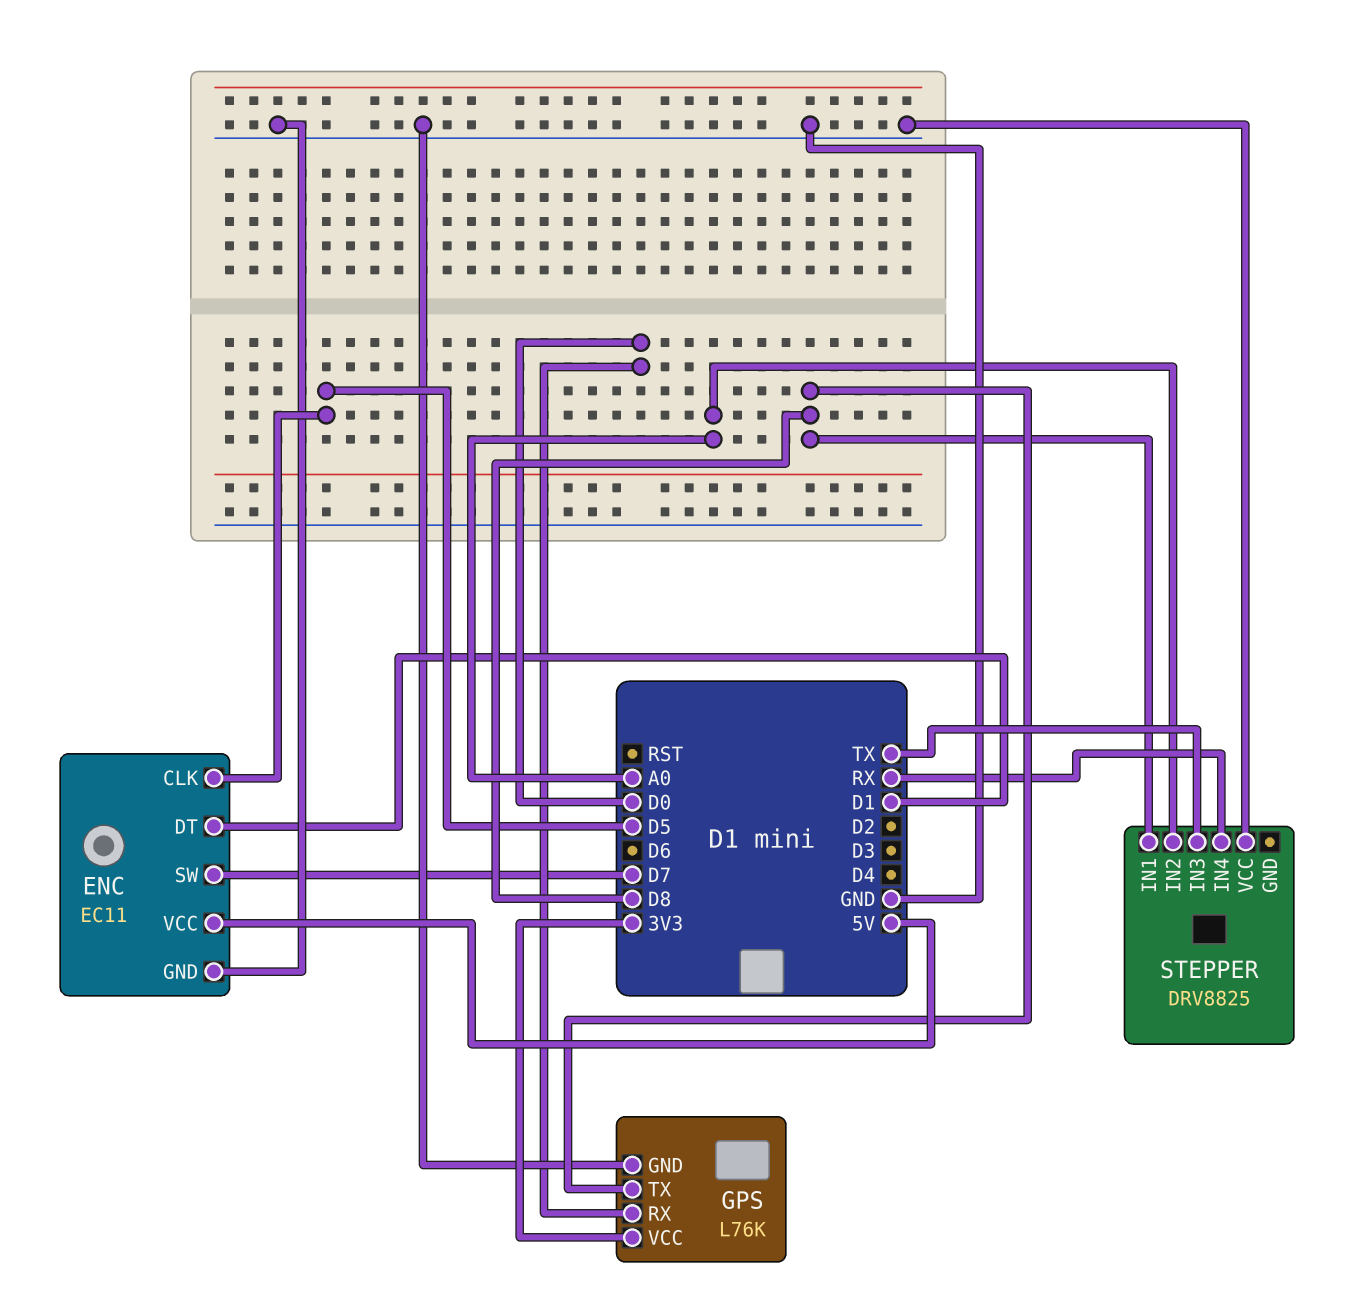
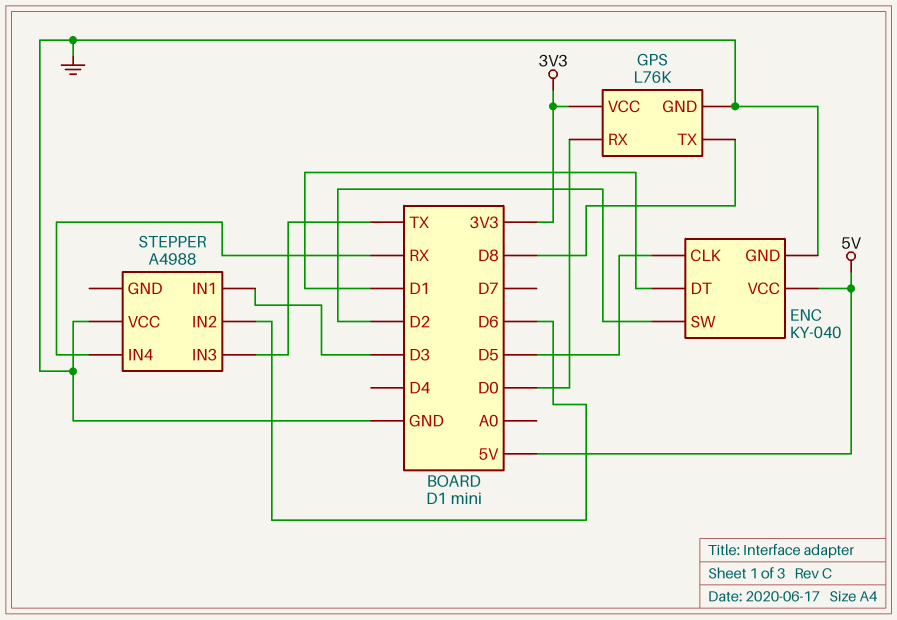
ENC: EC11 -> KY-040
ENC pin SW: D7 -> D2
STEPPER: DRV8825 -> A4988
STEPPER pin IN1: D8 -> D3
STEPPER pin IN2: A0 -> D6

